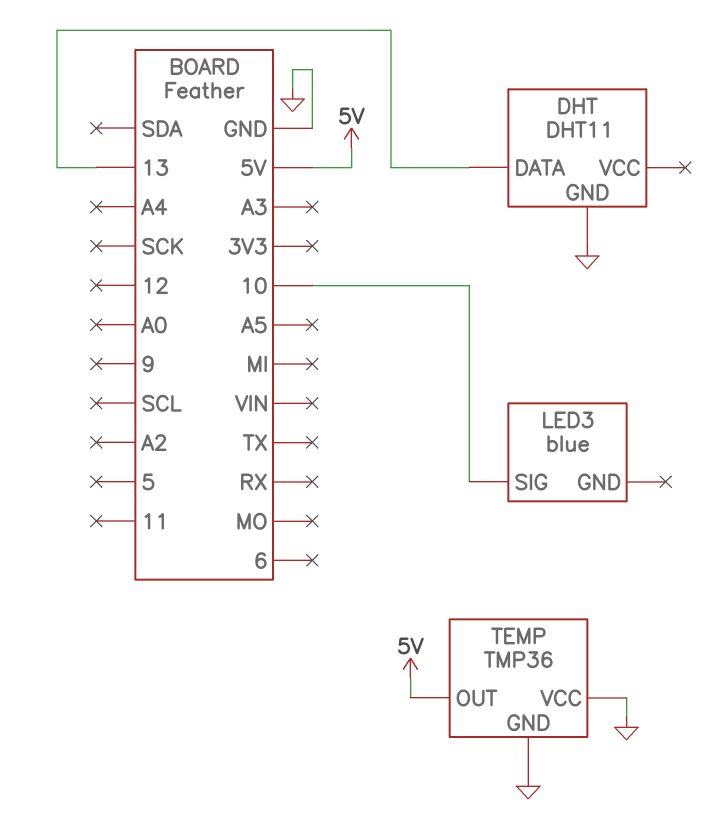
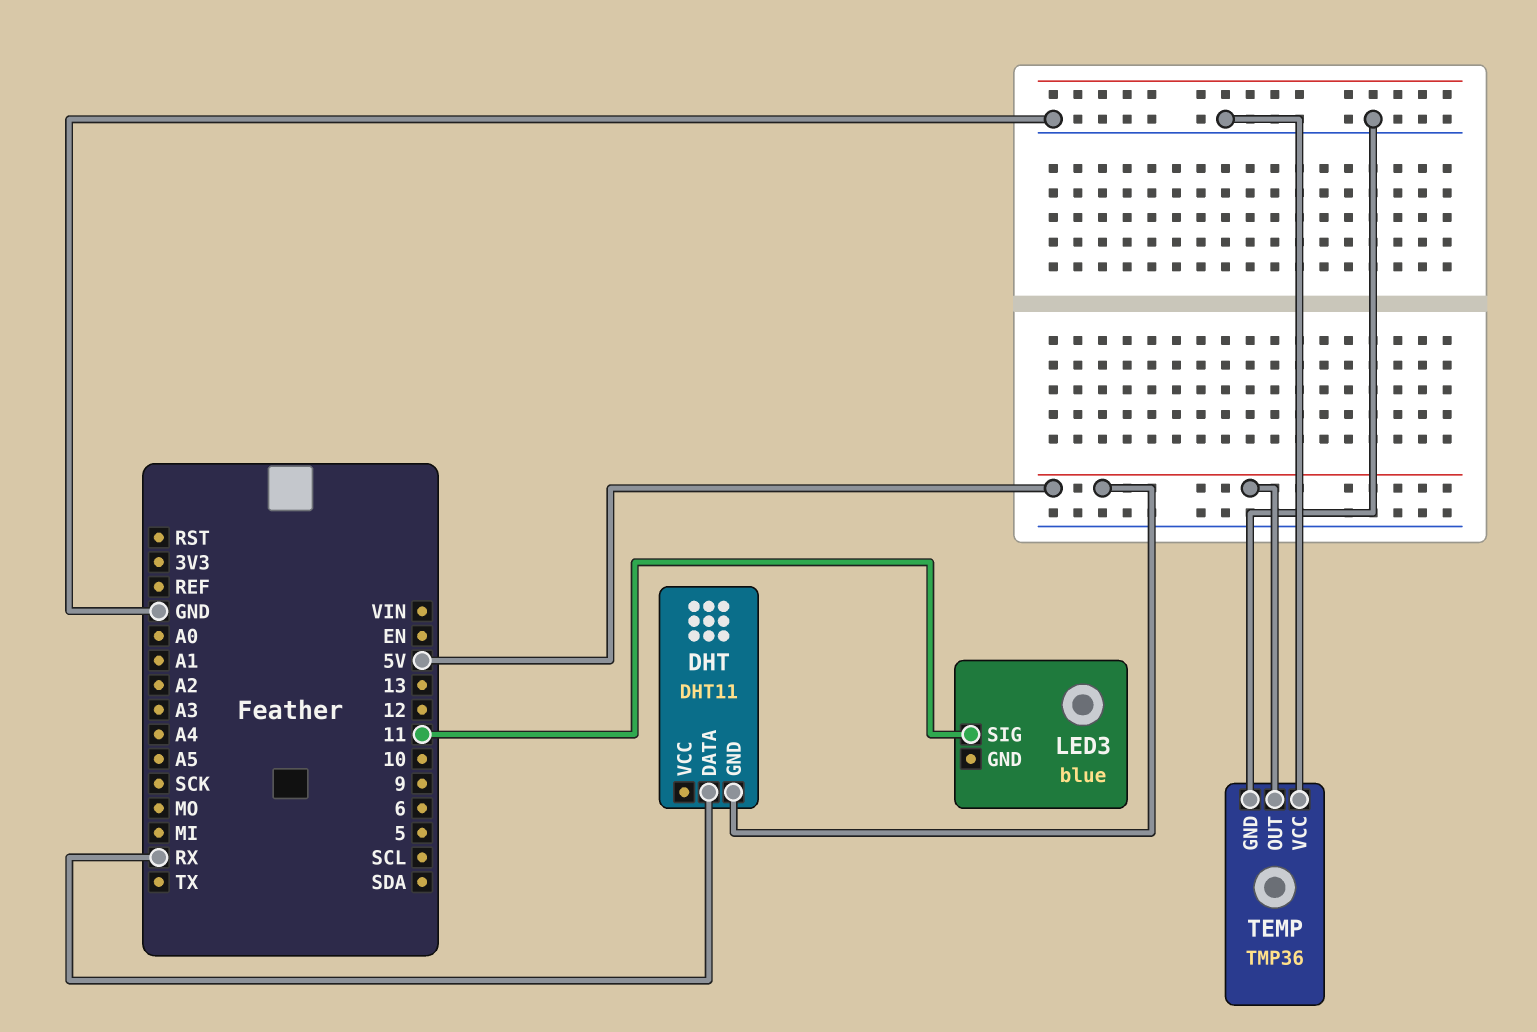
DHT pin DATA: 13 -> RX
DHT pin GND: GND -> 5V
LED3 pin SIG: 10 -> 11

